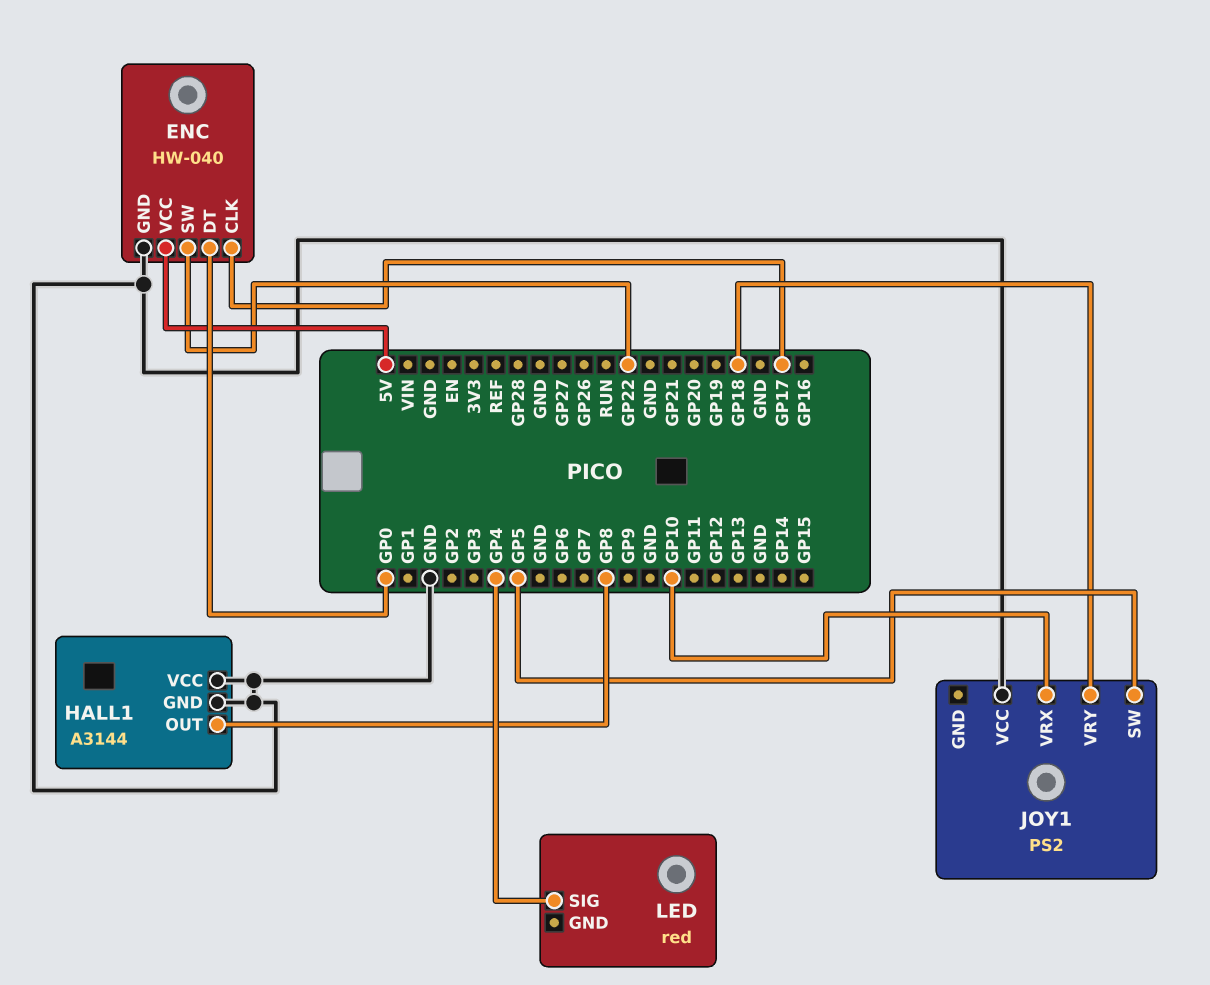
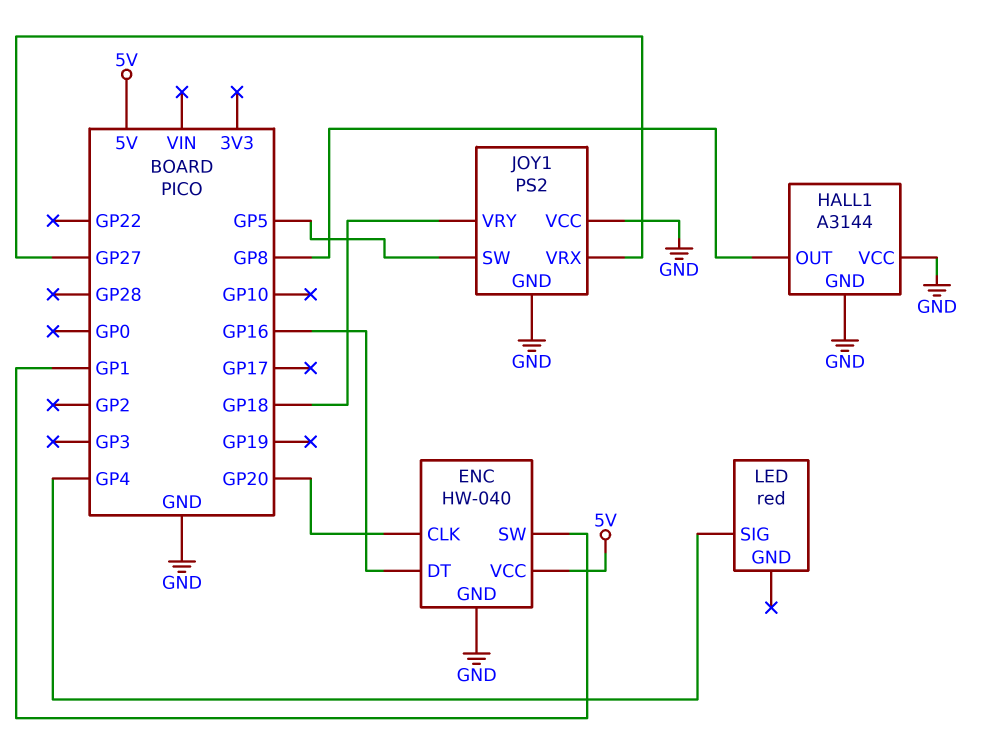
ENC pin CLK: GP17 -> GP20
ENC pin DT: GP0 -> GP16
ENC pin SW: GP22 -> GP1
JOY1 pin GND: none -> GND
JOY1 pin VRX: GP10 -> GP27

